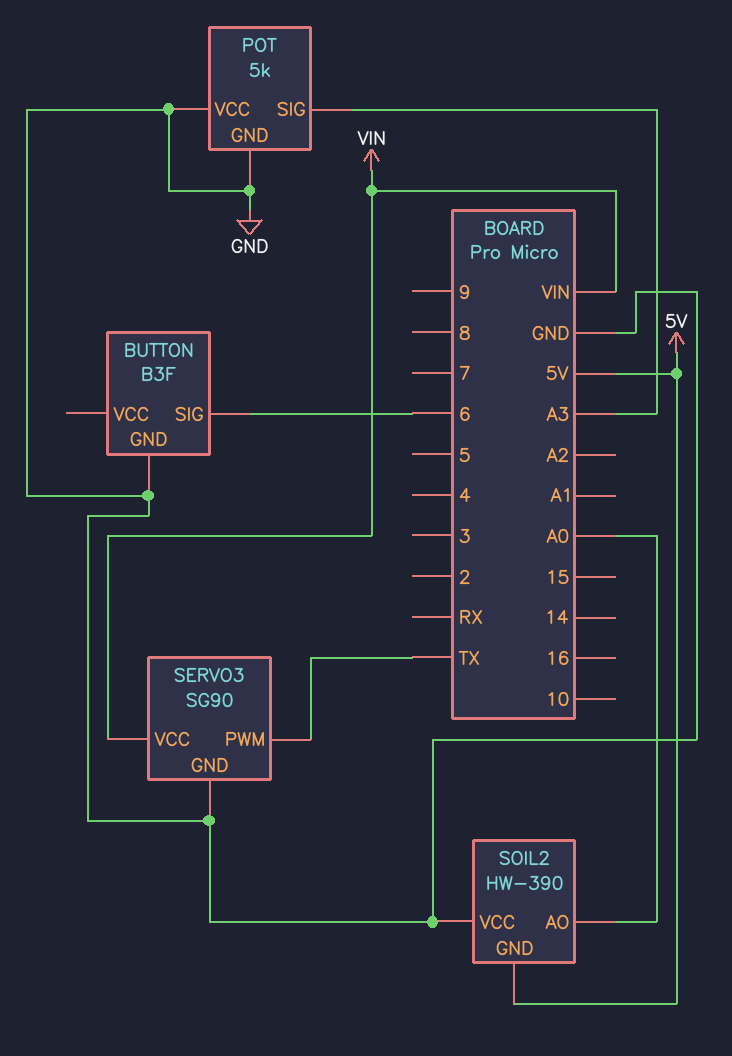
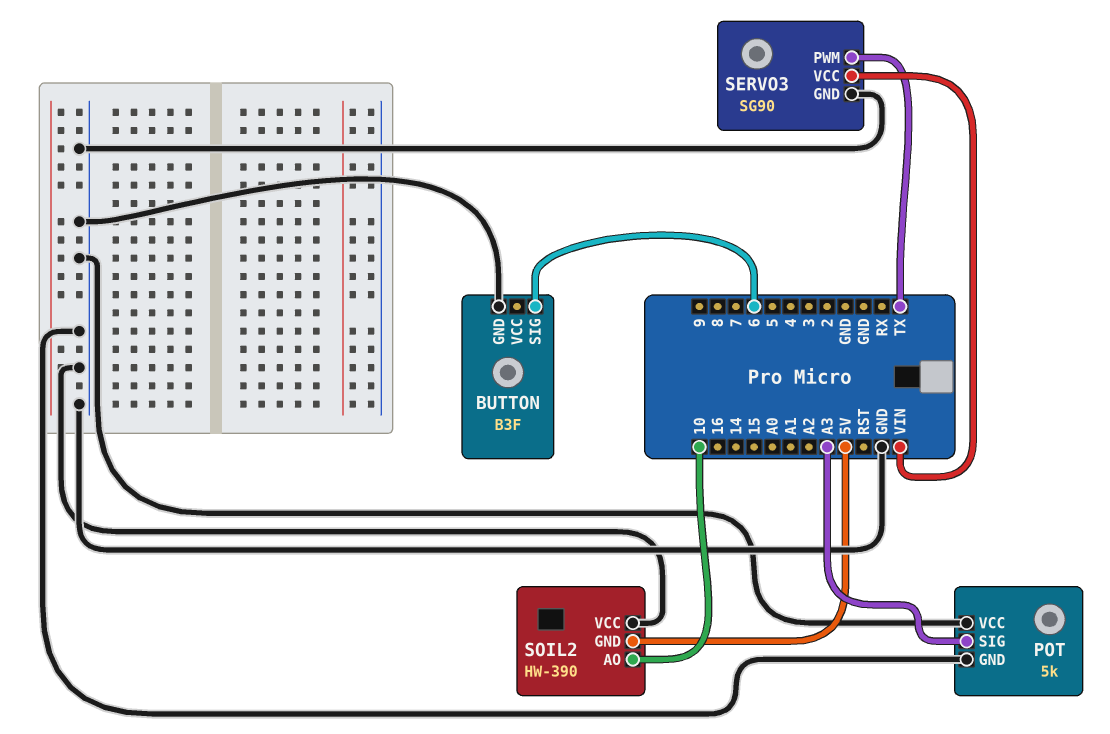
SOIL2 pin AO: A0 -> 10

